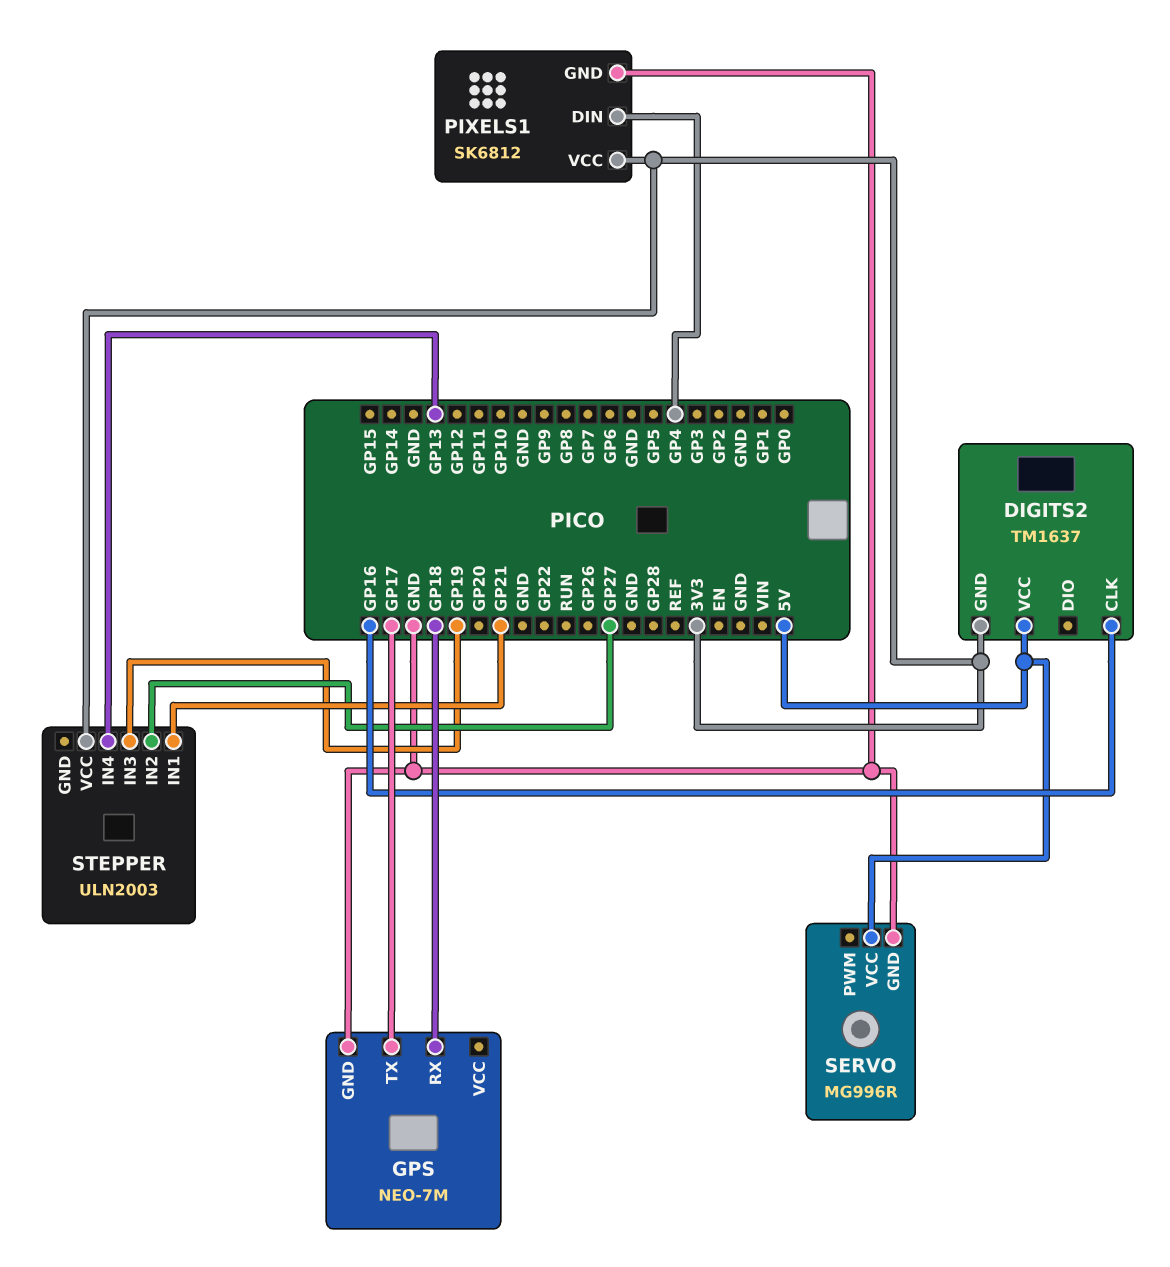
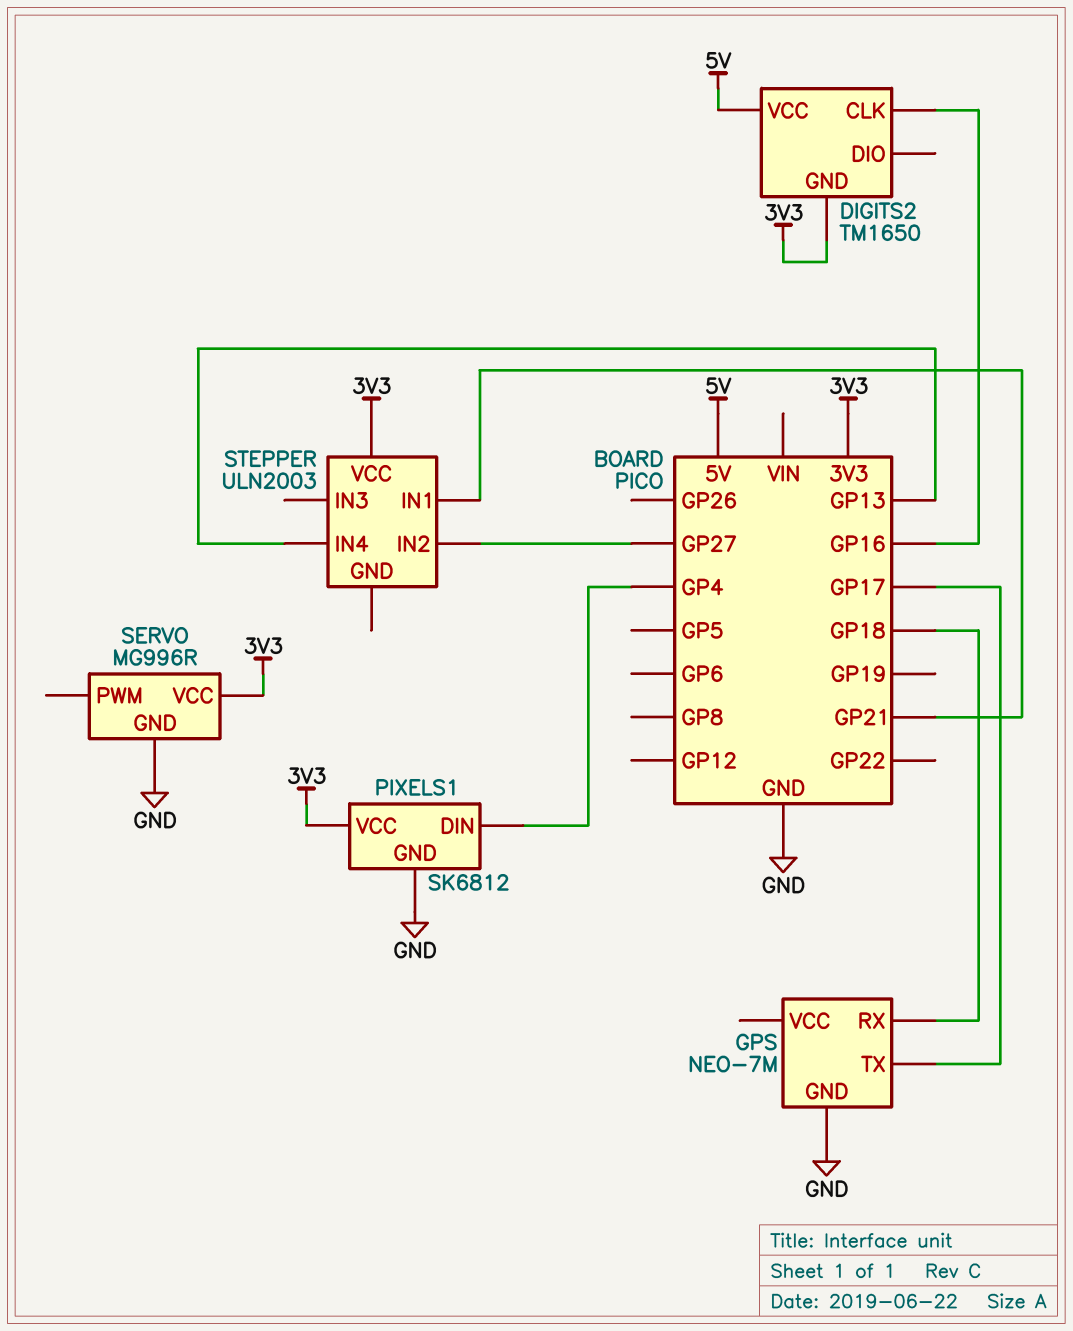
DIGITS2: TM1637 -> TM1650
SERVO pin VCC: 5V -> 3V3
STEPPER pin IN3: GP19 -> none

